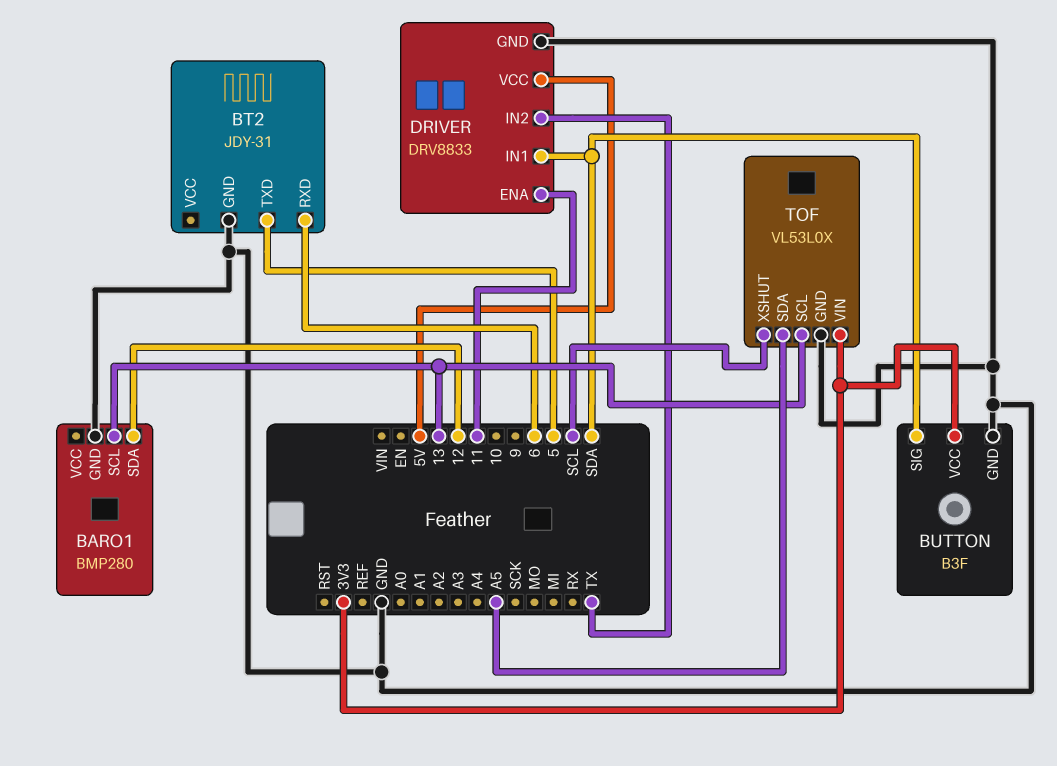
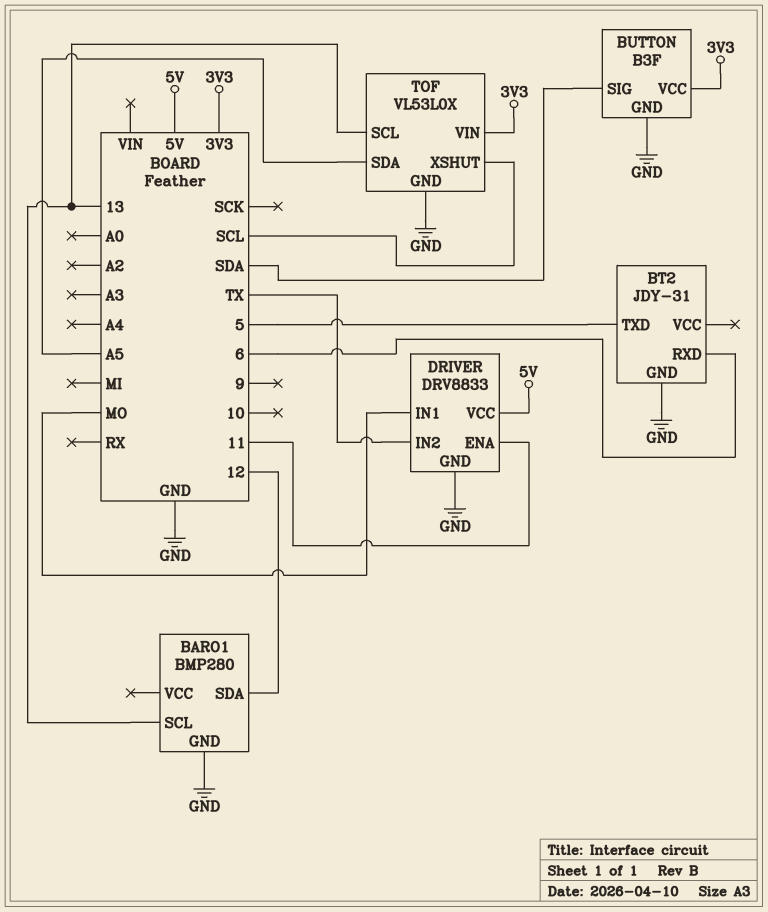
DRIVER pin IN1: SDA -> MO

